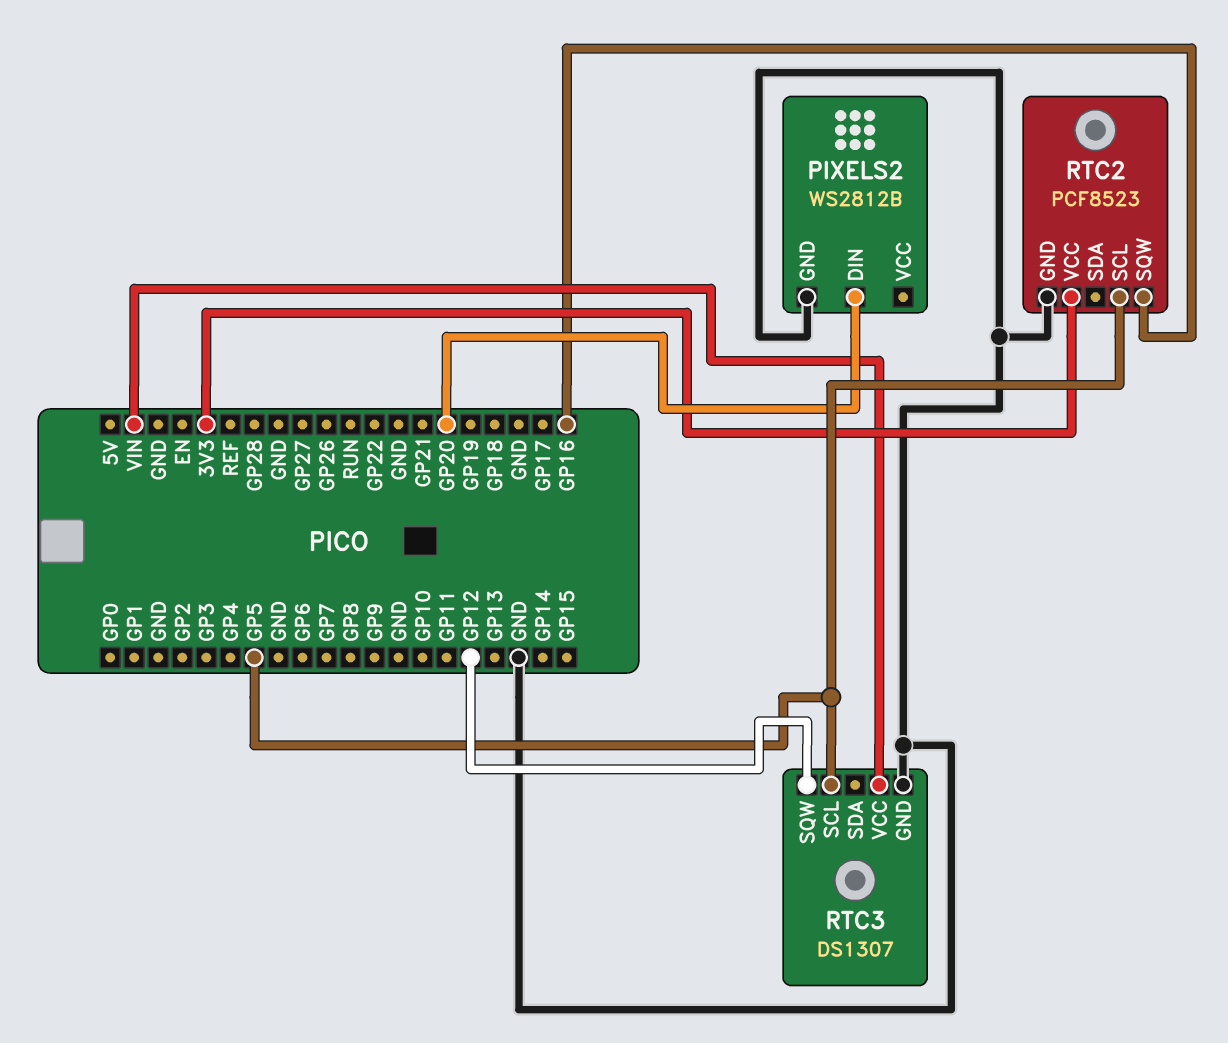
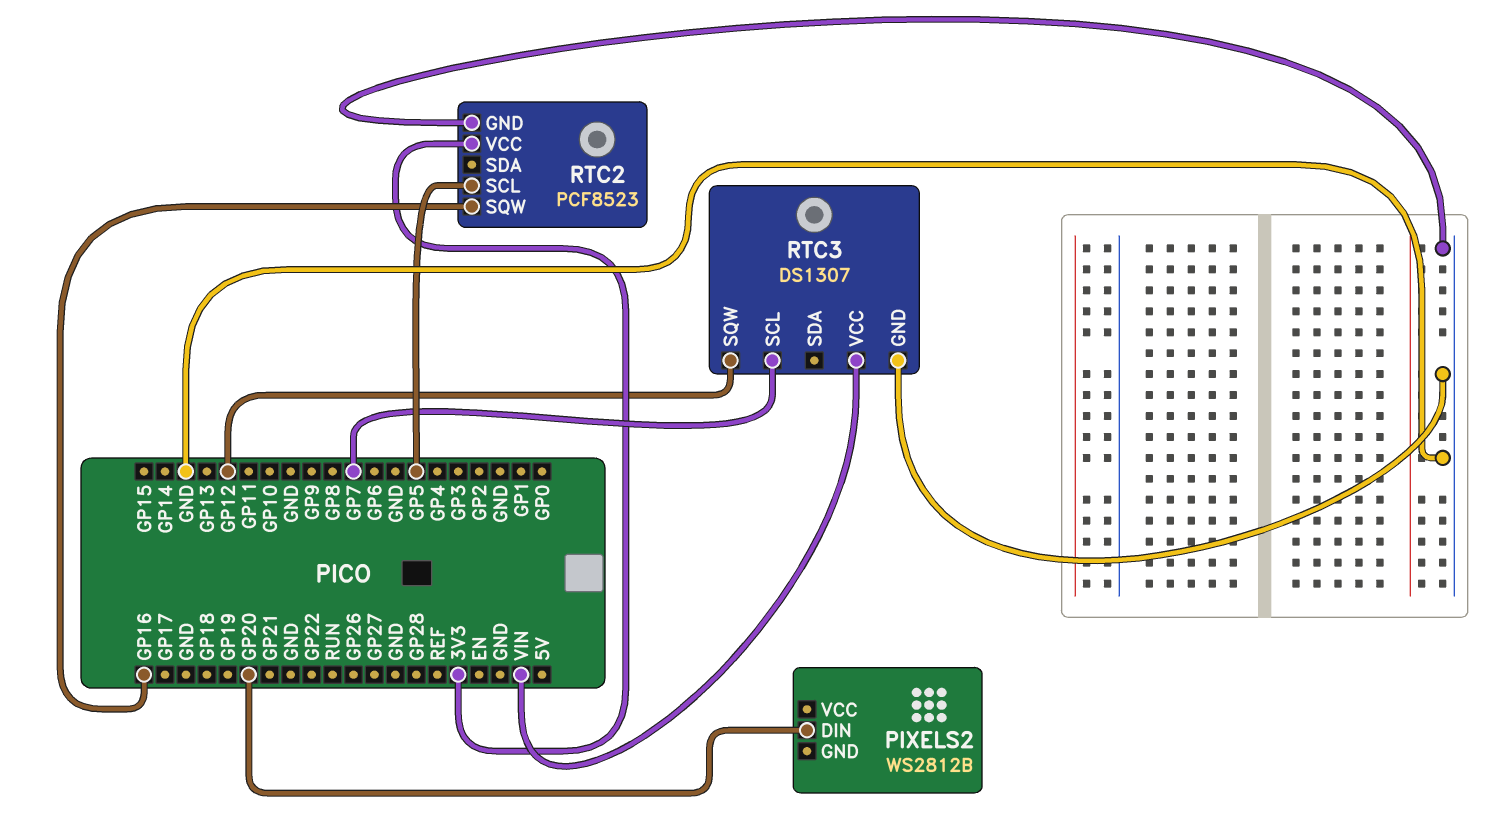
PIXELS2 pin GND: GND -> none
RTC3 pin SCL: GP5 -> GP7

